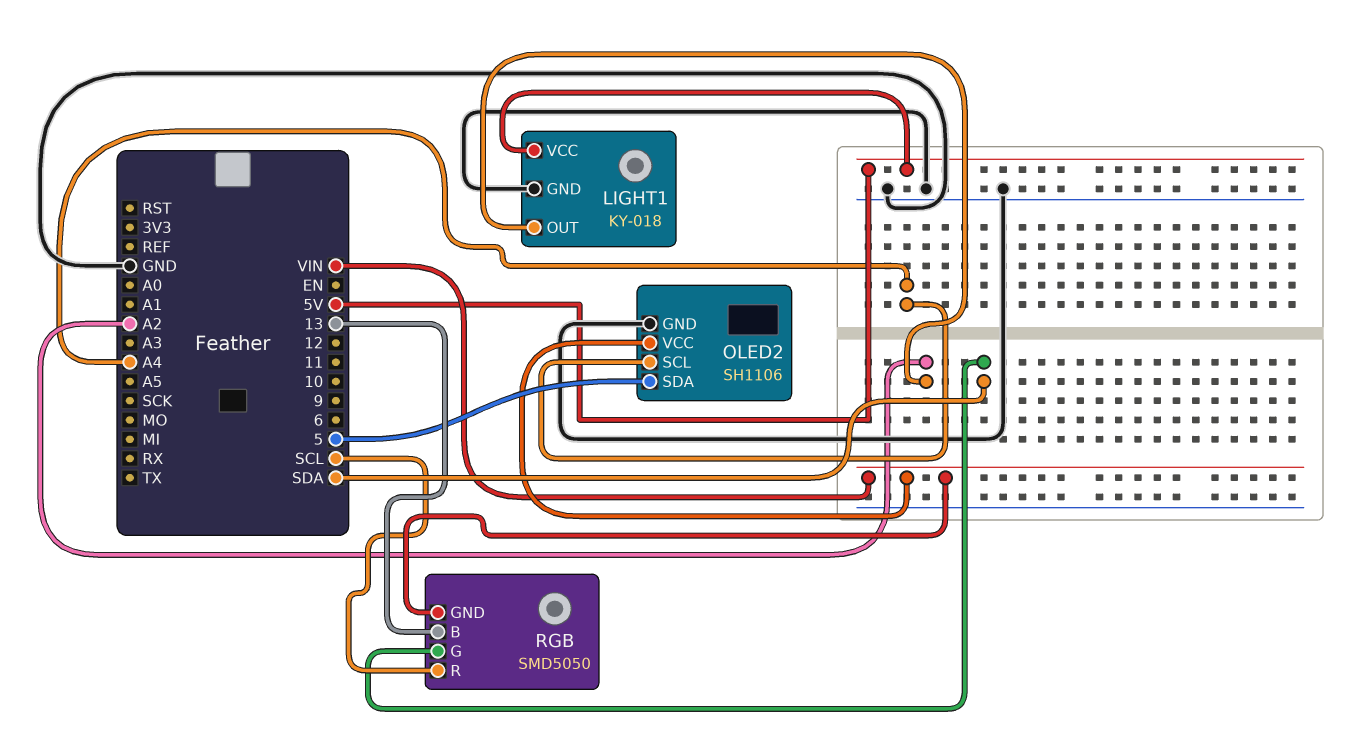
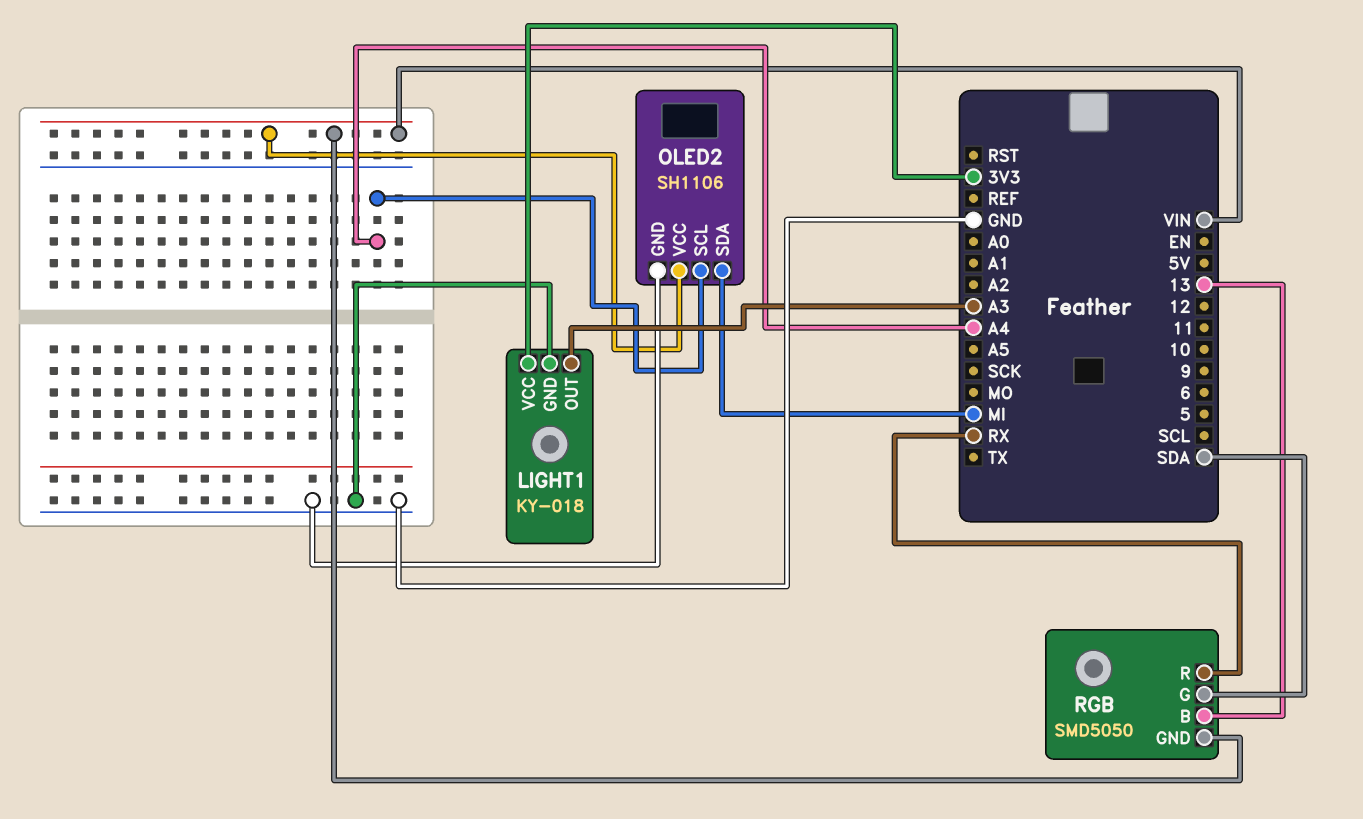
LIGHT1 pin OUT: A2 -> A3
LIGHT1 pin VCC: 5V -> 3V3
OLED2 pin SDA: 5 -> MI
RGB pin R: SCL -> RX

